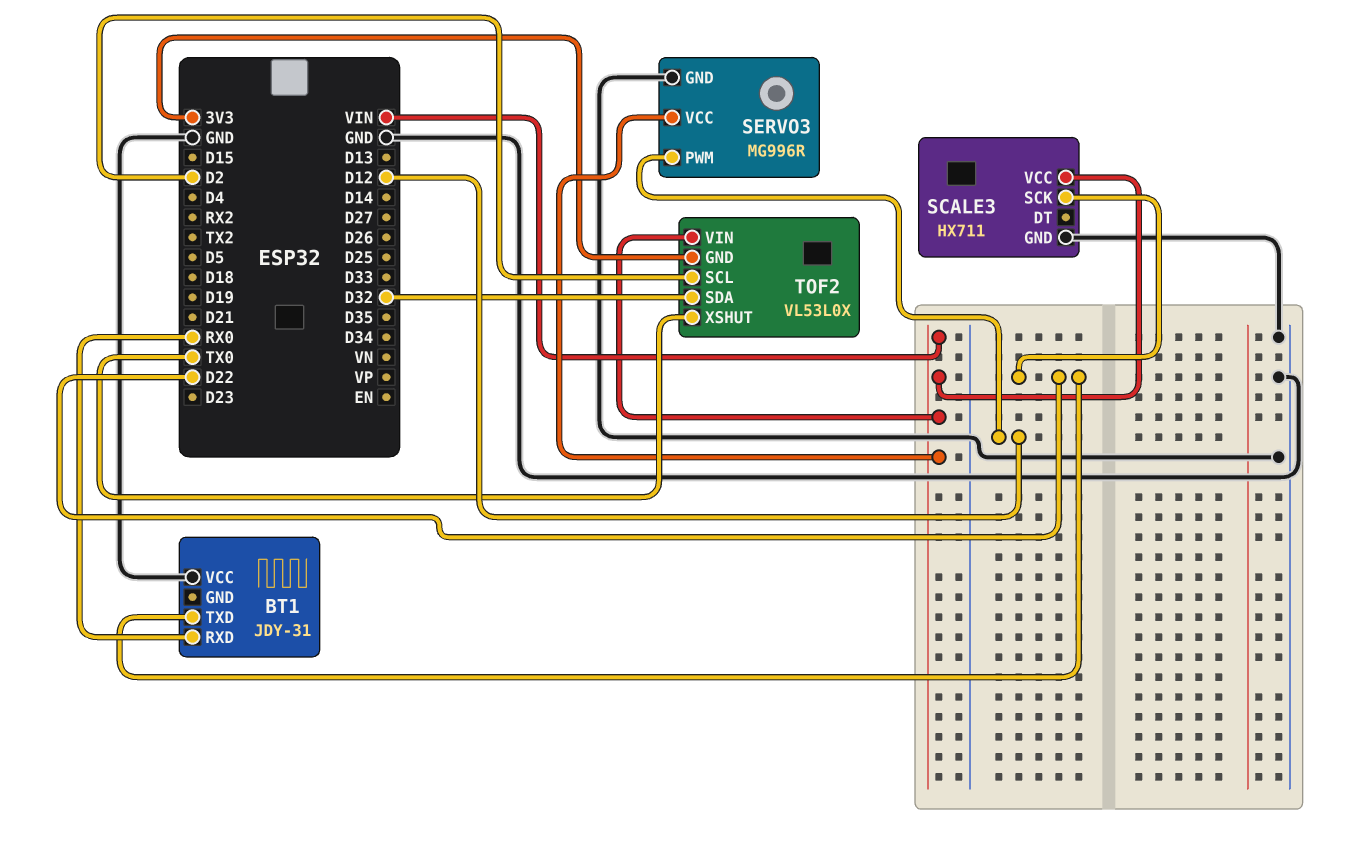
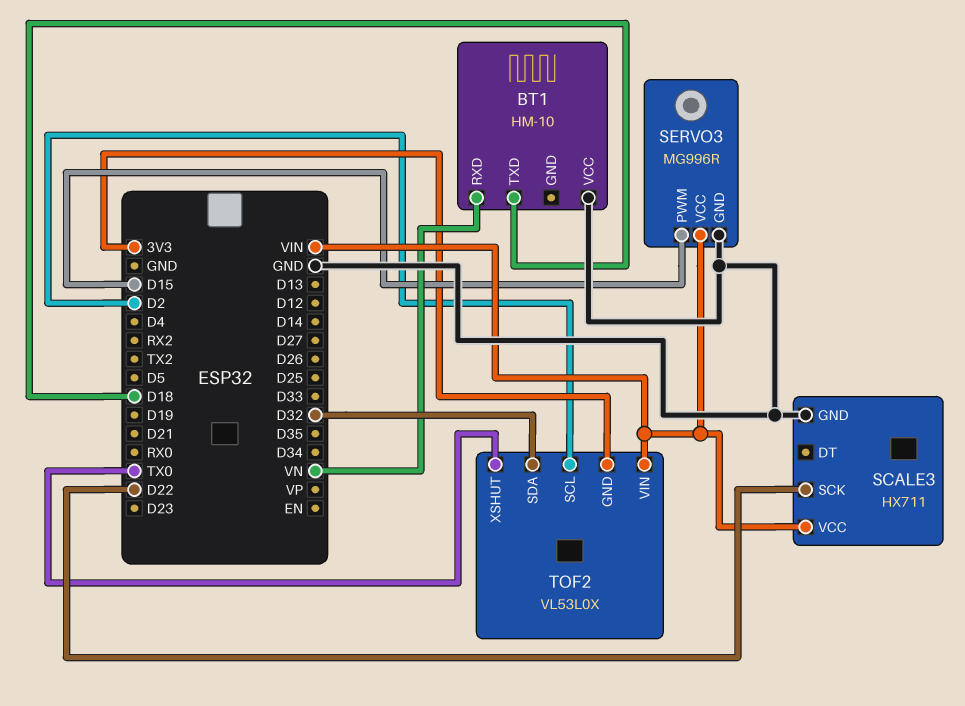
BT1: JDY-31 -> HM-10
BT1 pin RXD: RX0 -> VN
BT1 pin TXD: D22 -> D18
SERVO3 pin PWM: D12 -> D15

